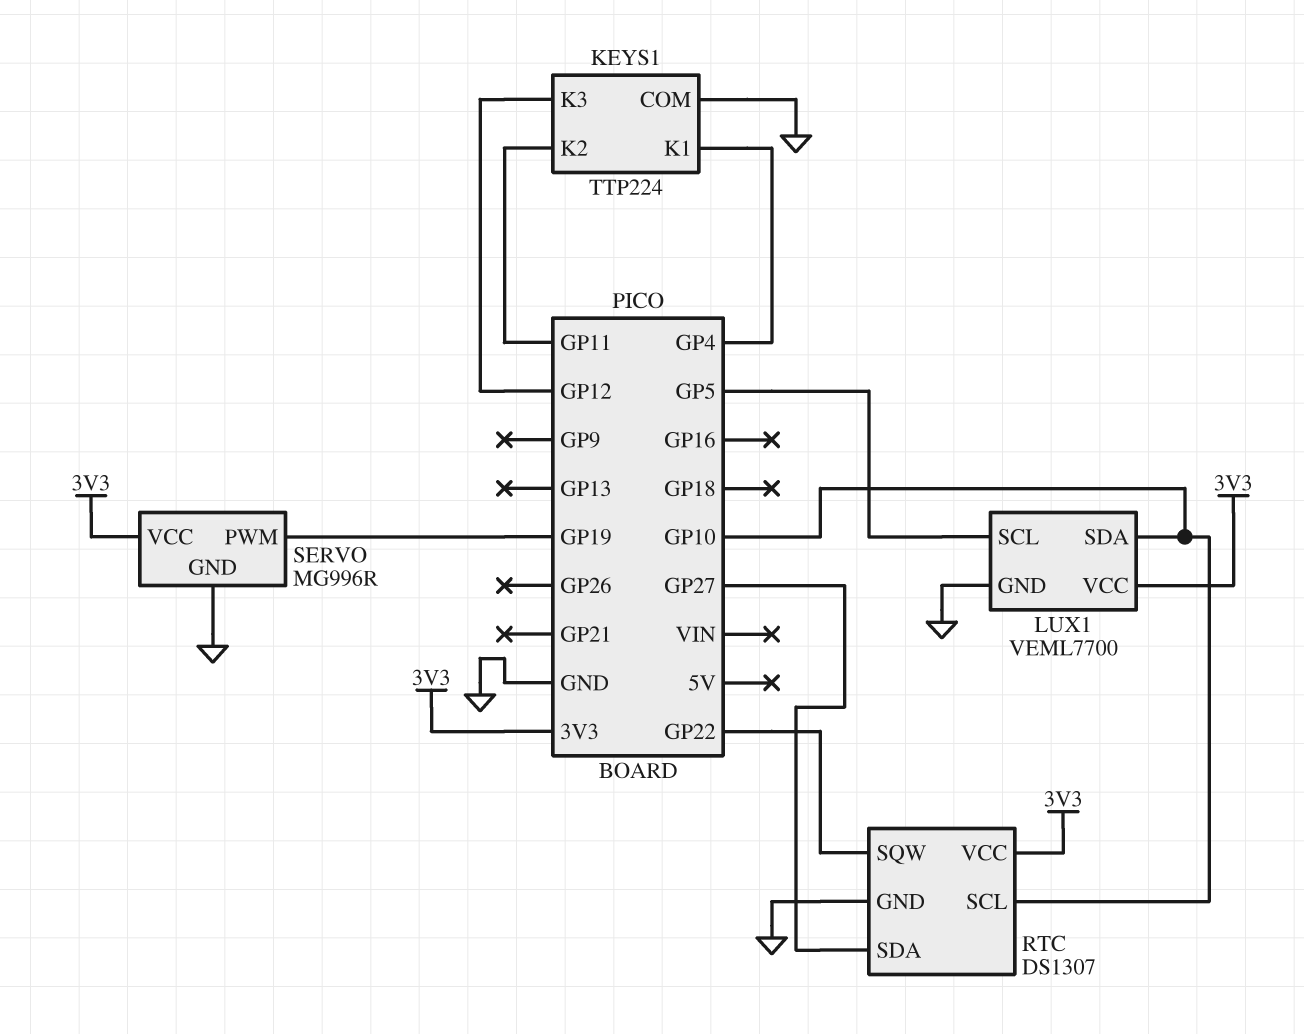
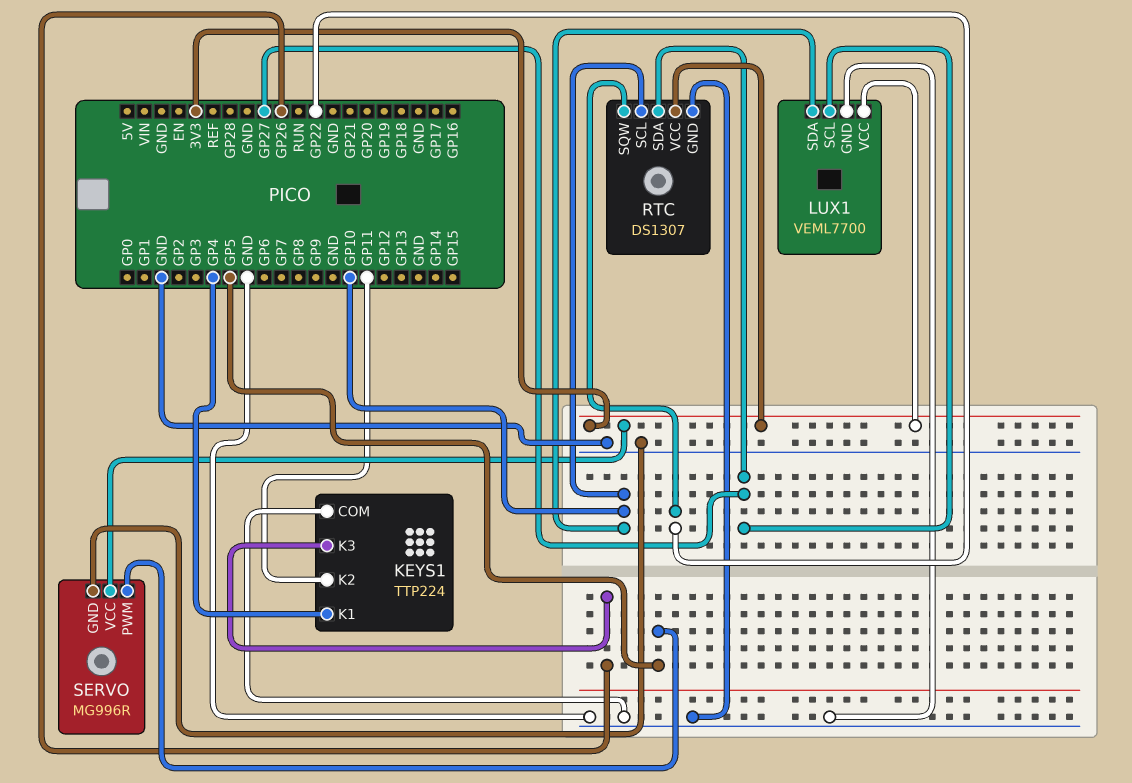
KEYS1 pin K3: GP12 -> GP26
LUX1 pin SCL: GP5 -> GP27
SERVO pin PWM: GP19 -> GP5

